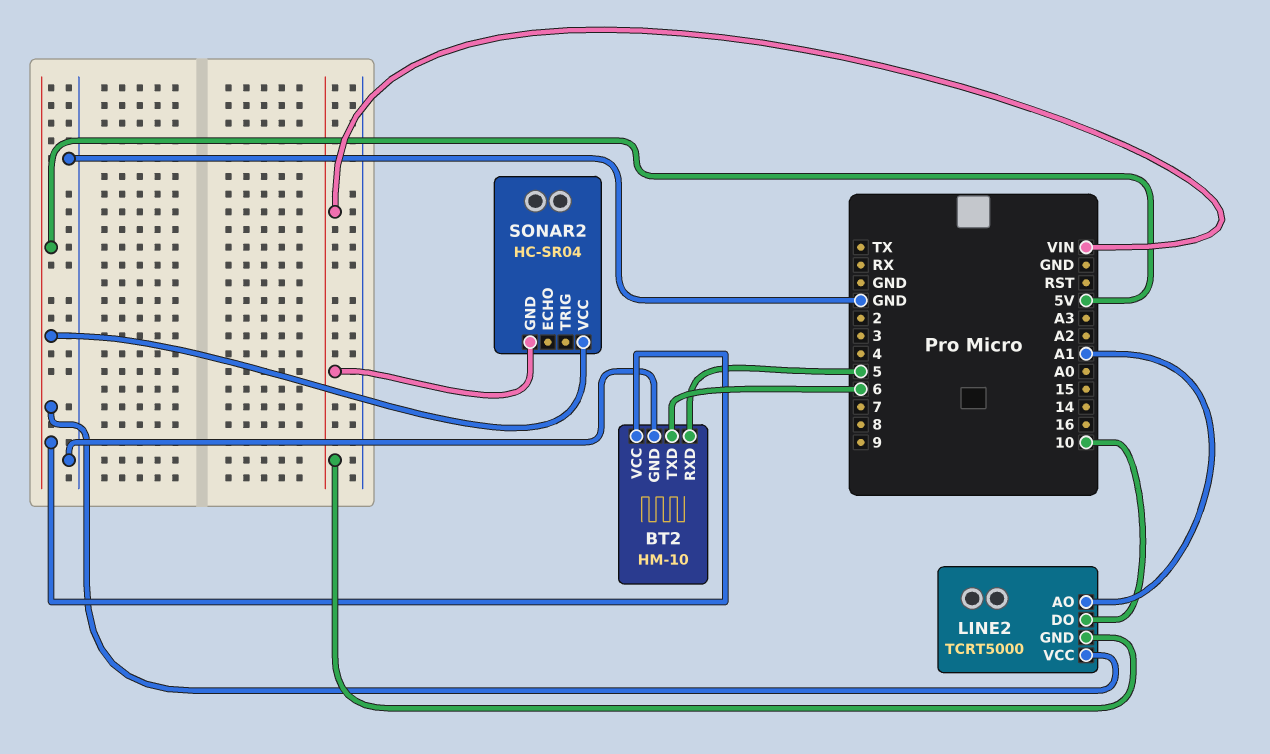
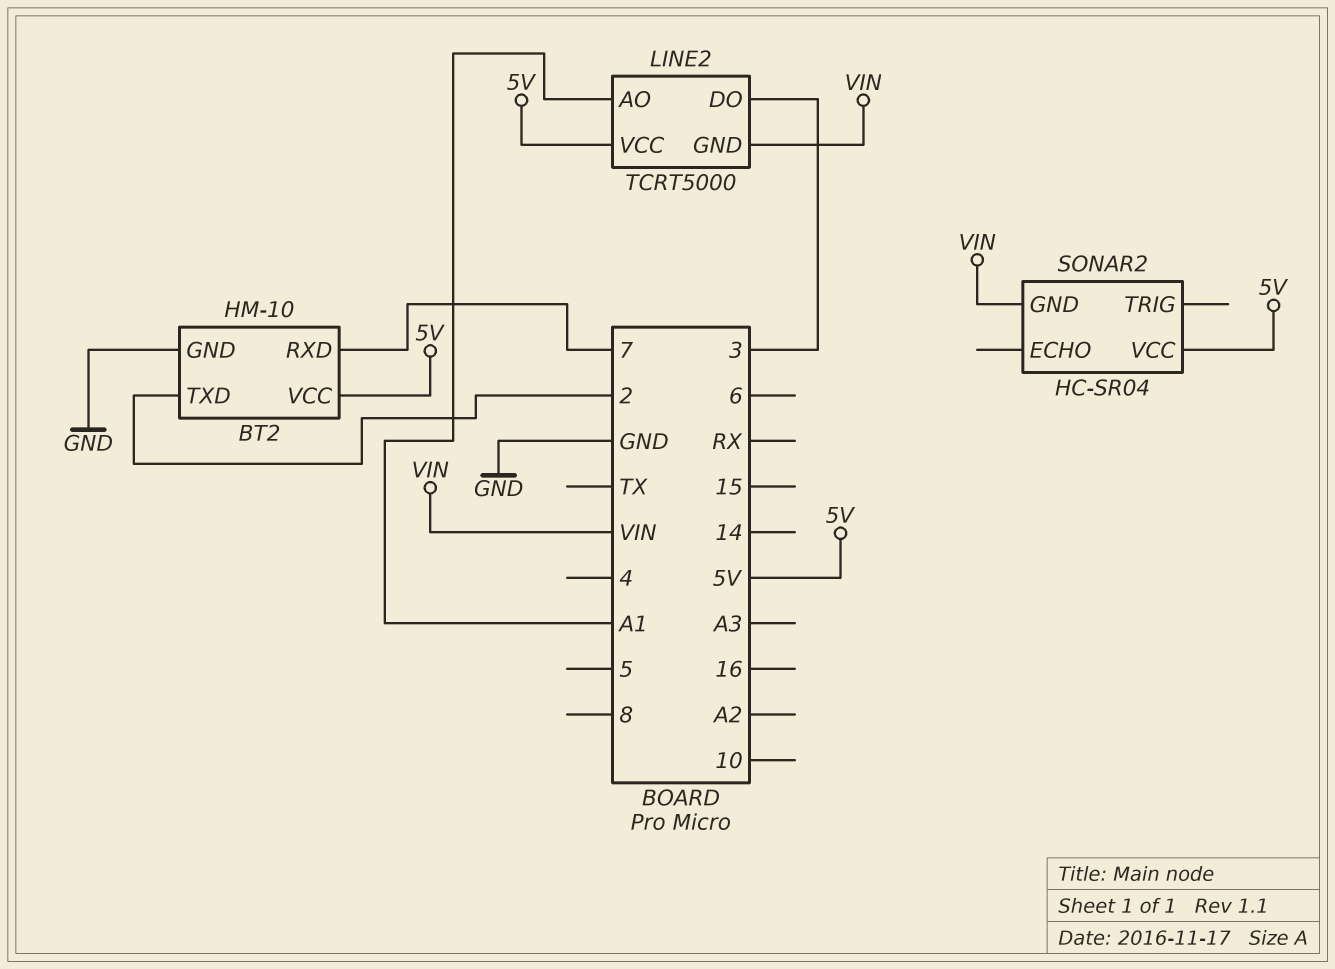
BT2 pin RXD: 5 -> 7
BT2 pin TXD: 6 -> 2
LINE2 pin DO: 10 -> 3

